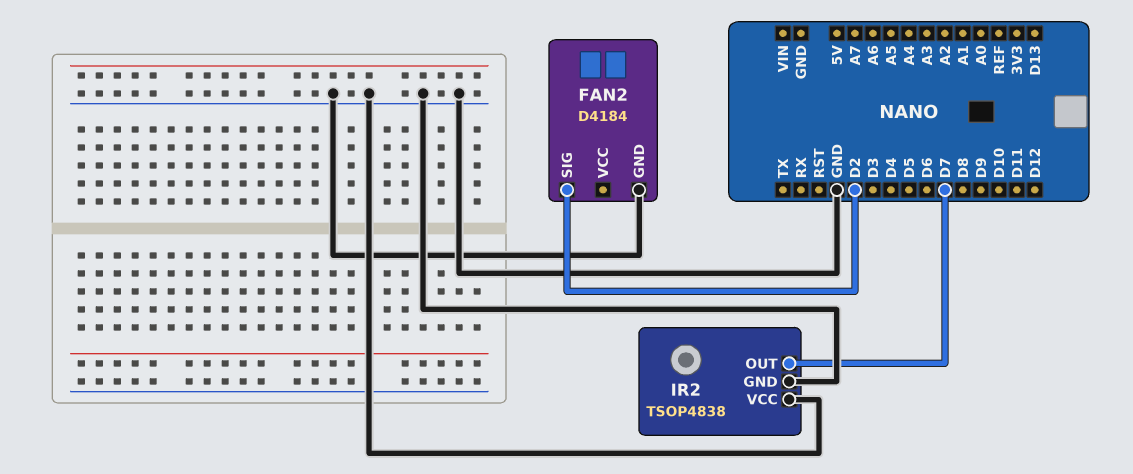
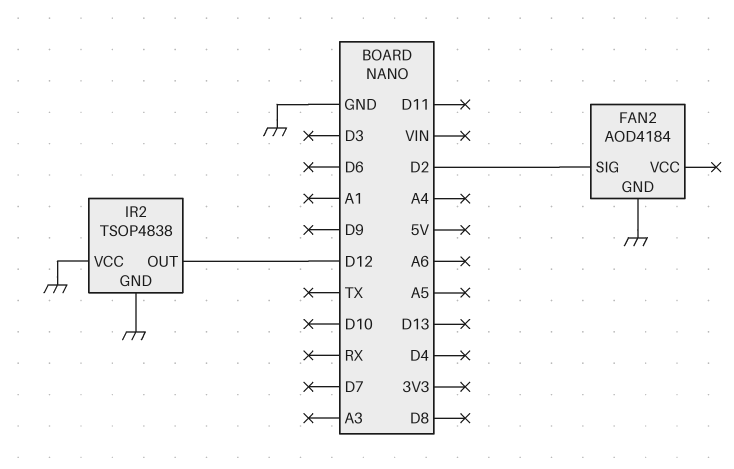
FAN2: D4184 -> AOD4184
IR2 pin OUT: D7 -> D12

